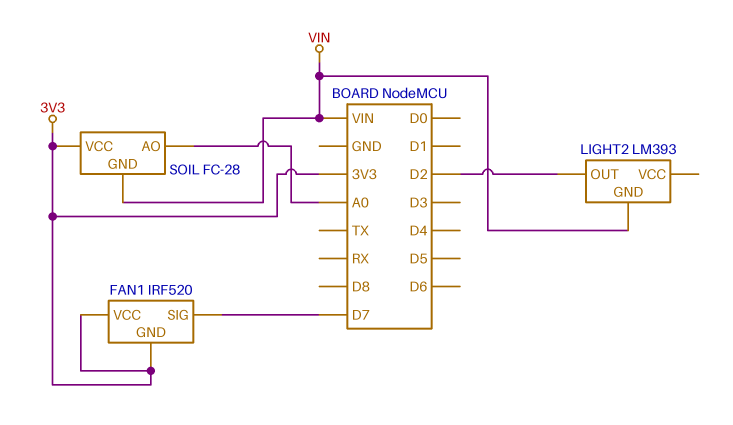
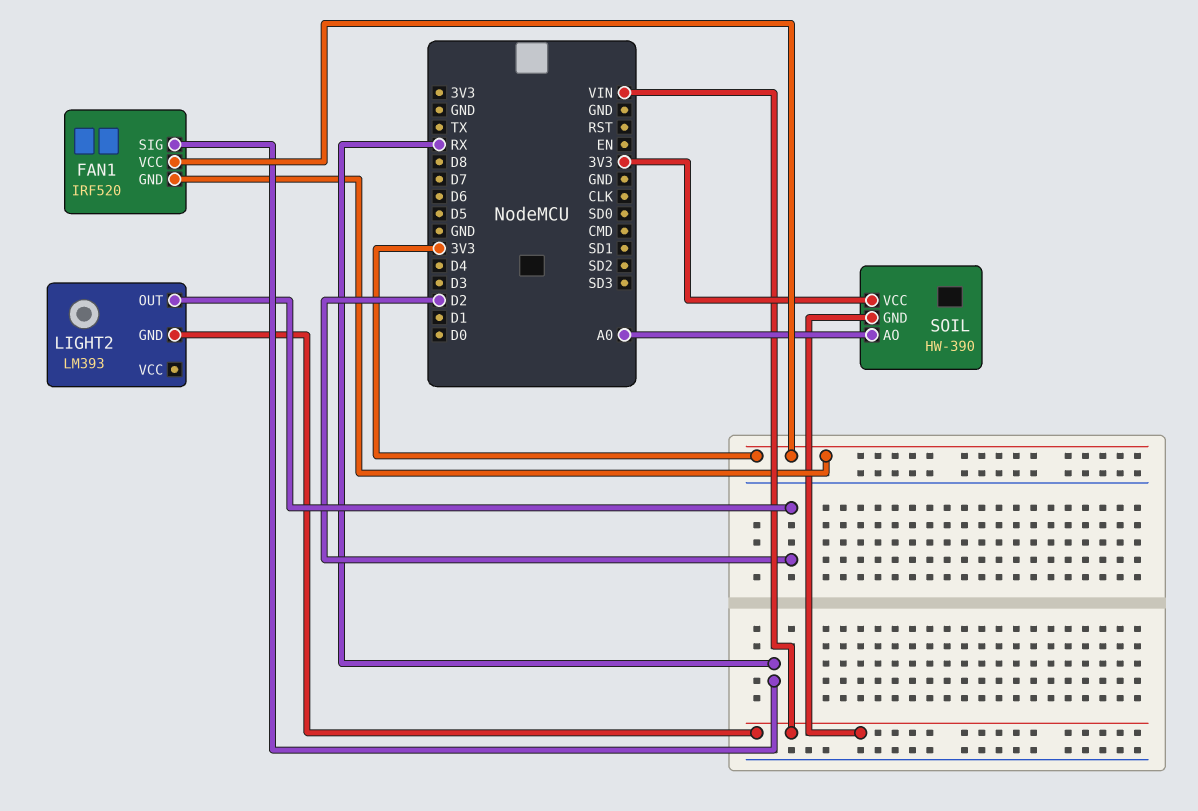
FAN1 pin SIG: D7 -> RX
SOIL: FC-28 -> HW-390

